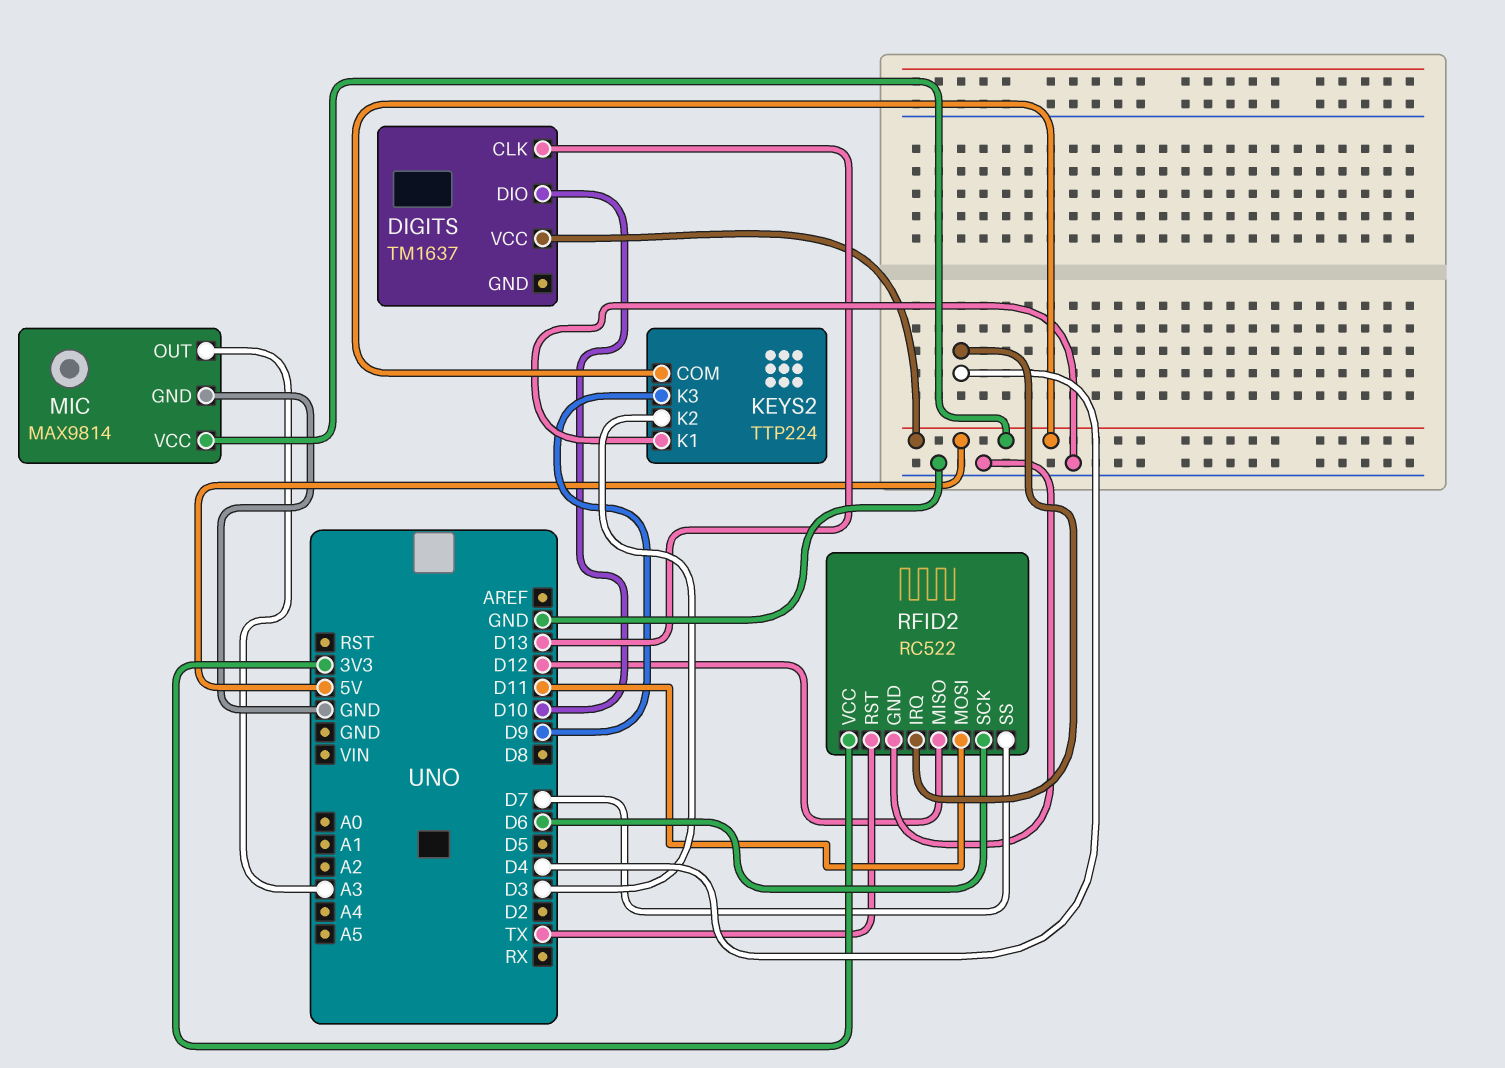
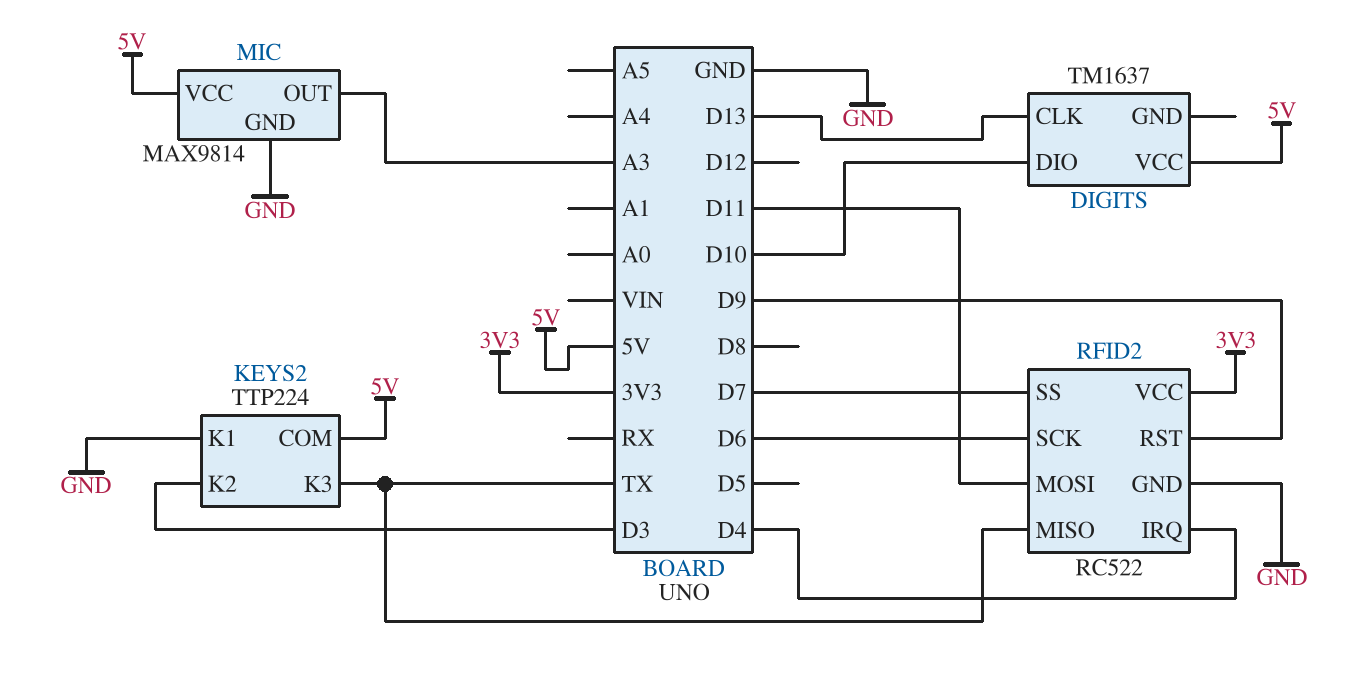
KEYS2 pin K3: D9 -> TX
RFID2 pin MISO: D12 -> TX
RFID2 pin RST: TX -> D9

